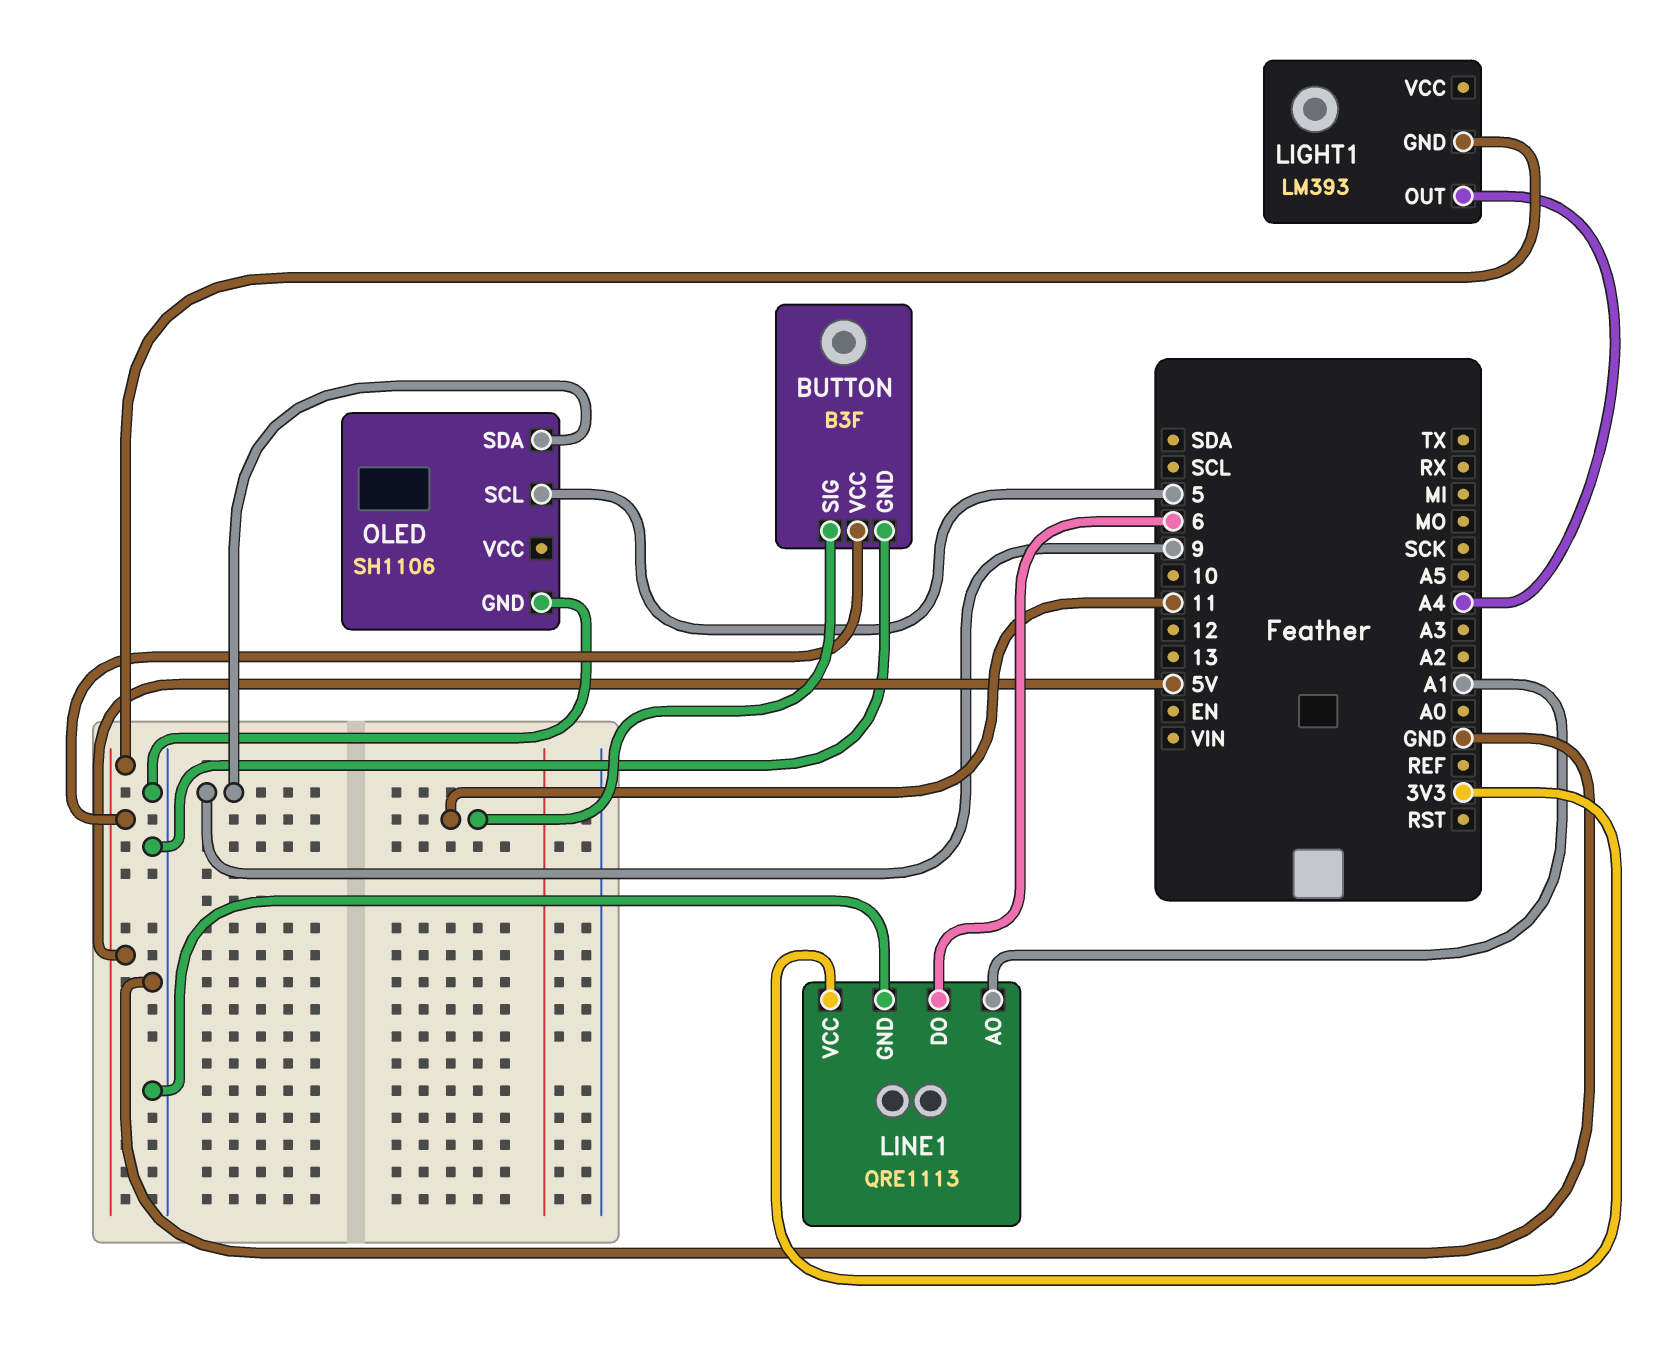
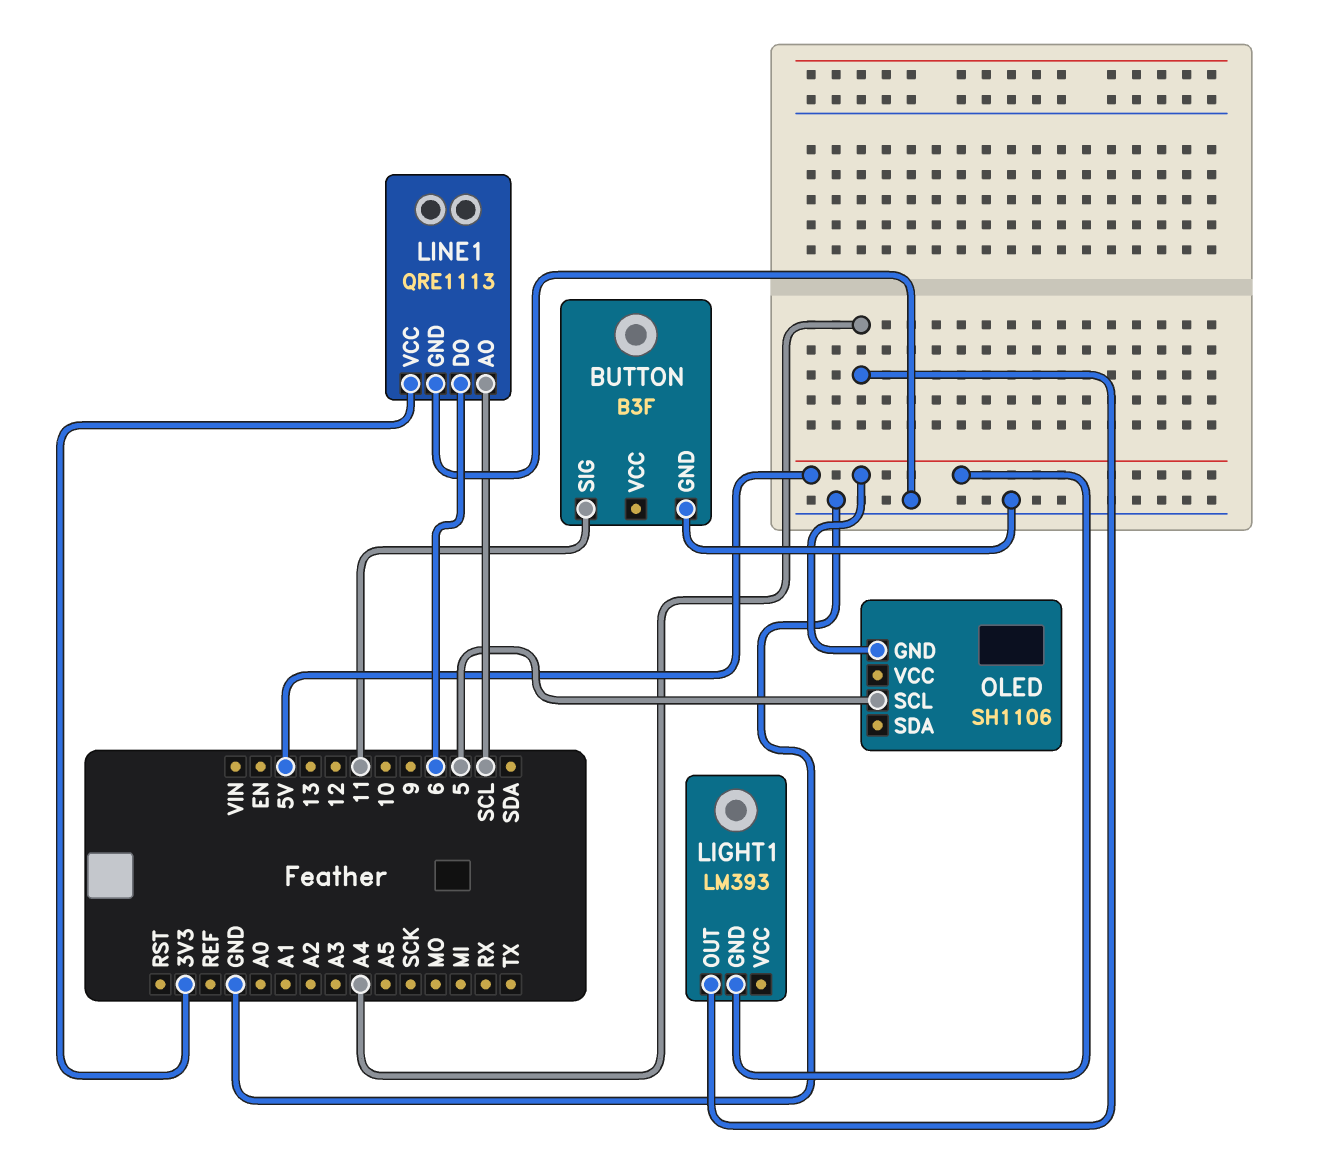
BUTTON pin VCC: 5V -> none
LINE1 pin AO: A1 -> SCL
OLED pin GND: GND -> 5V
OLED pin SDA: 9 -> none

